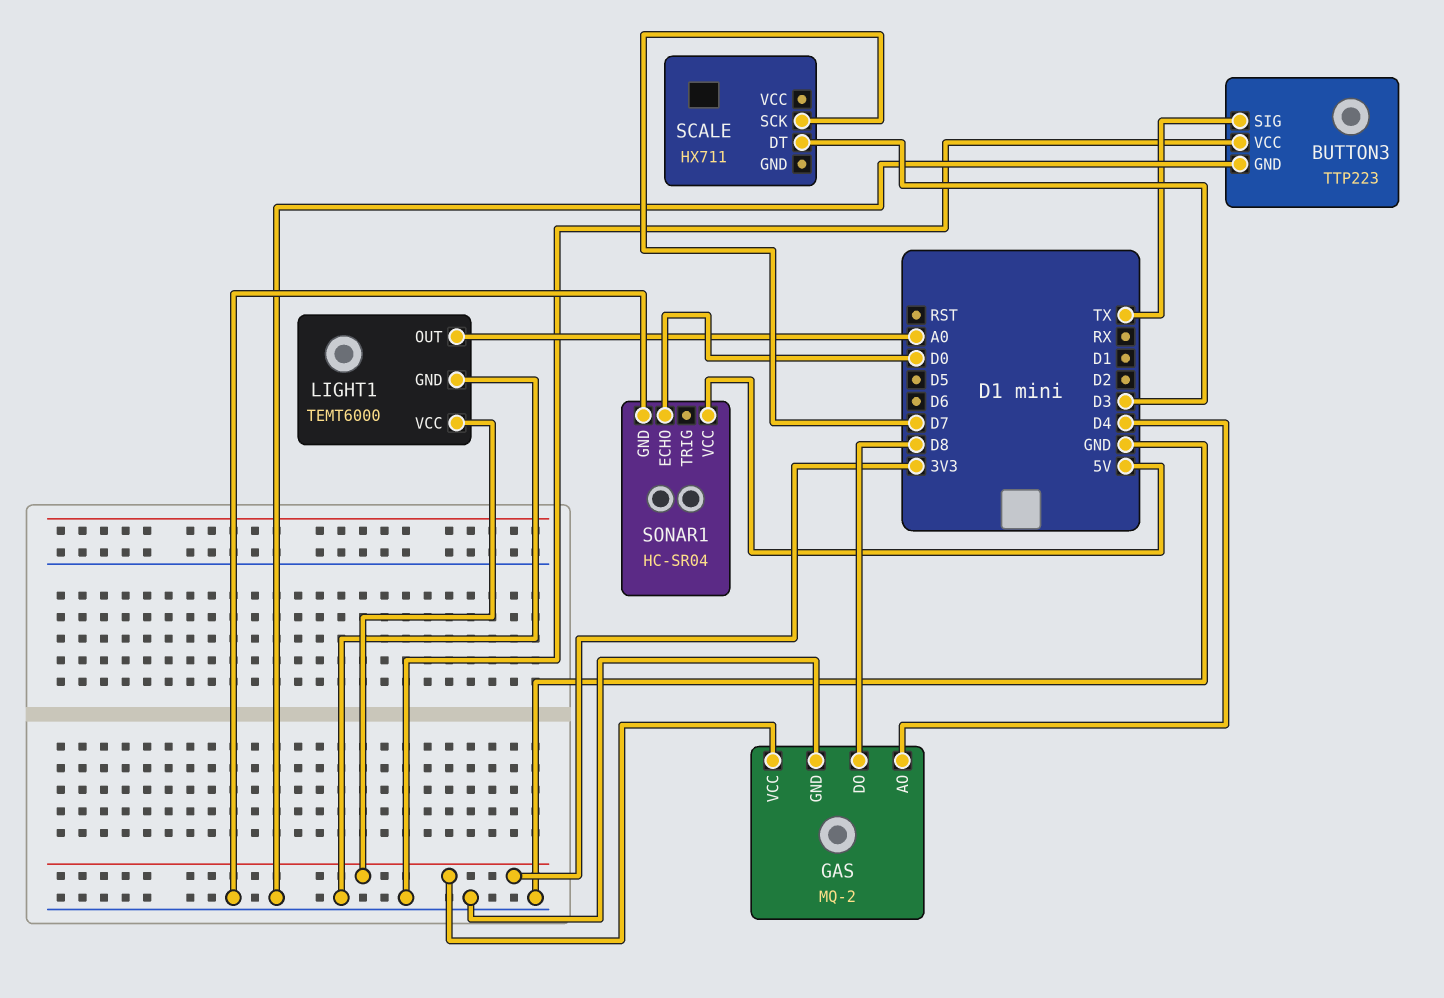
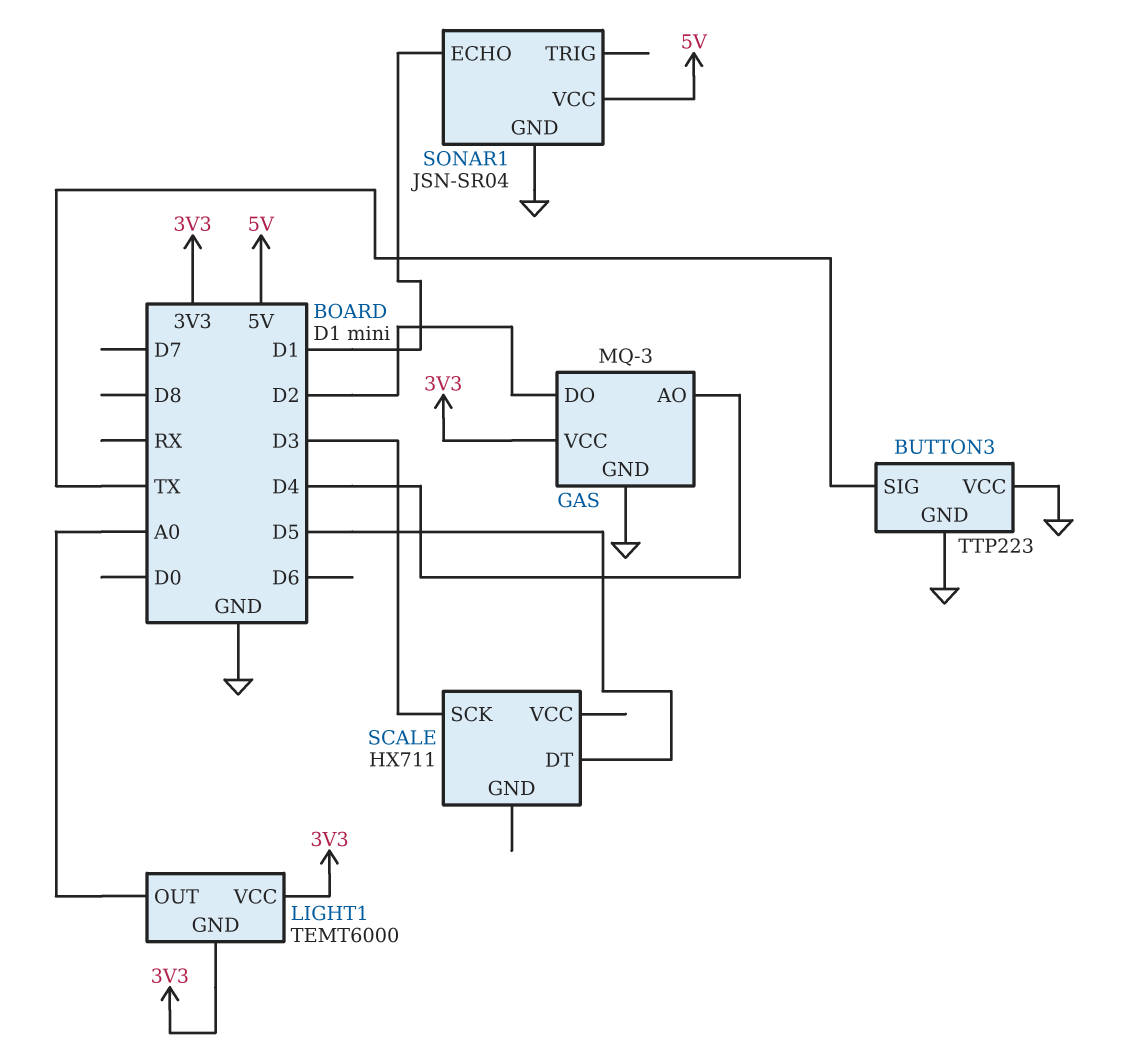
GAS: MQ-2 -> MQ-3
GAS pin DO: D8 -> D2
LIGHT1 pin GND: GND -> 3V3
SCALE pin DT: D3 -> D5
SCALE pin SCK: D7 -> D3
SONAR1: HC-SR04 -> JSN-SR04
SONAR1 pin ECHO: D0 -> D1

